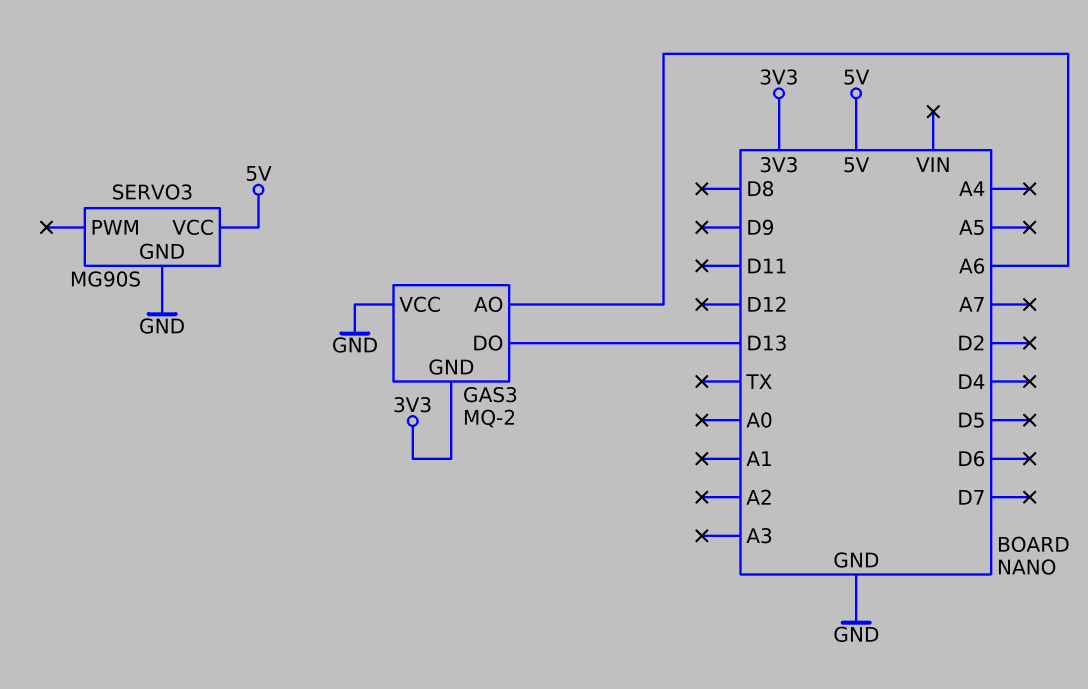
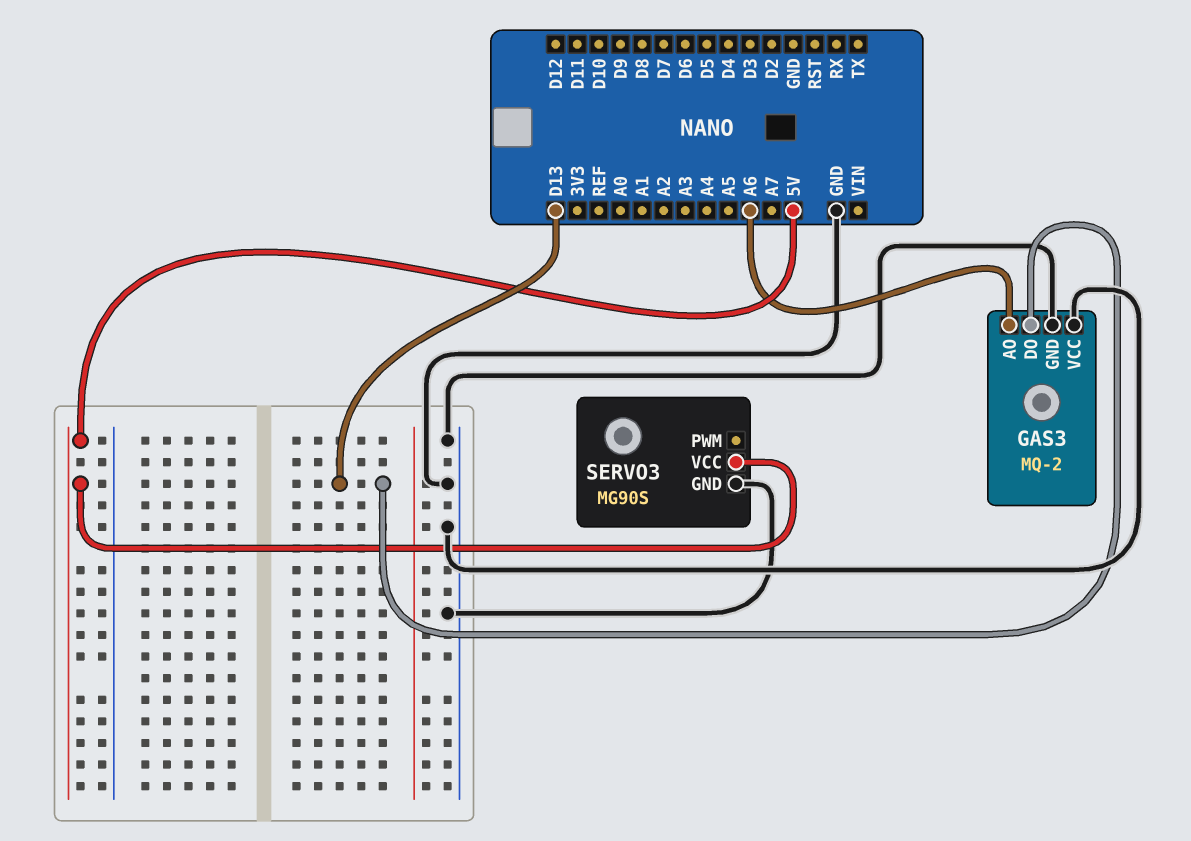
GAS3 pin GND: 3V3 -> GND

